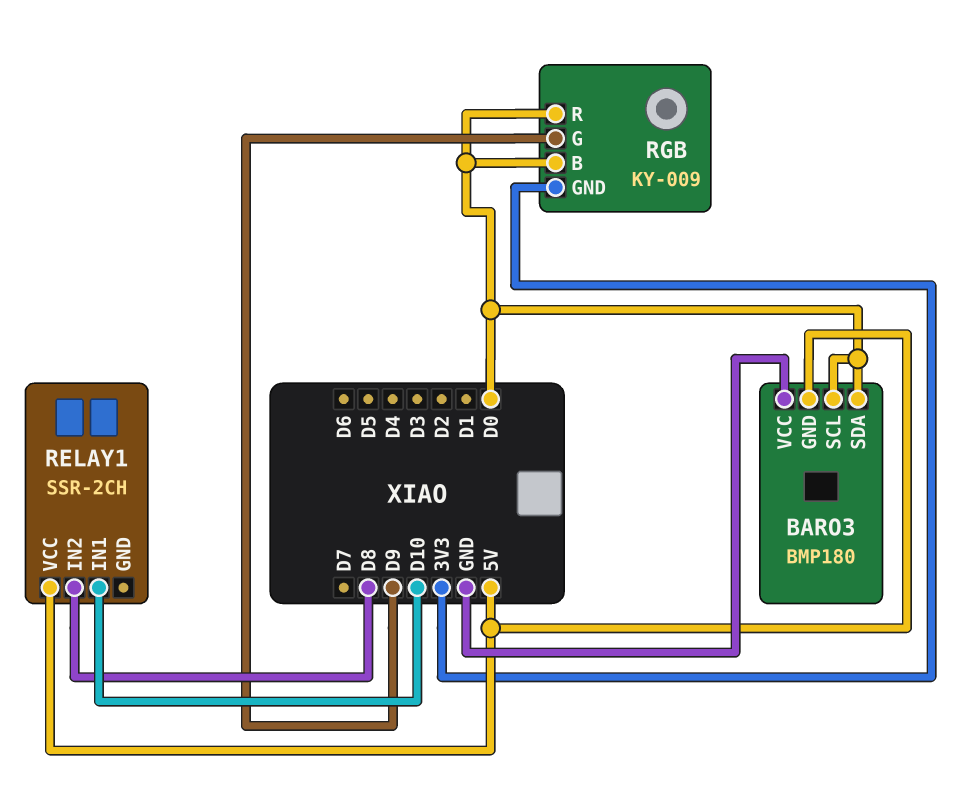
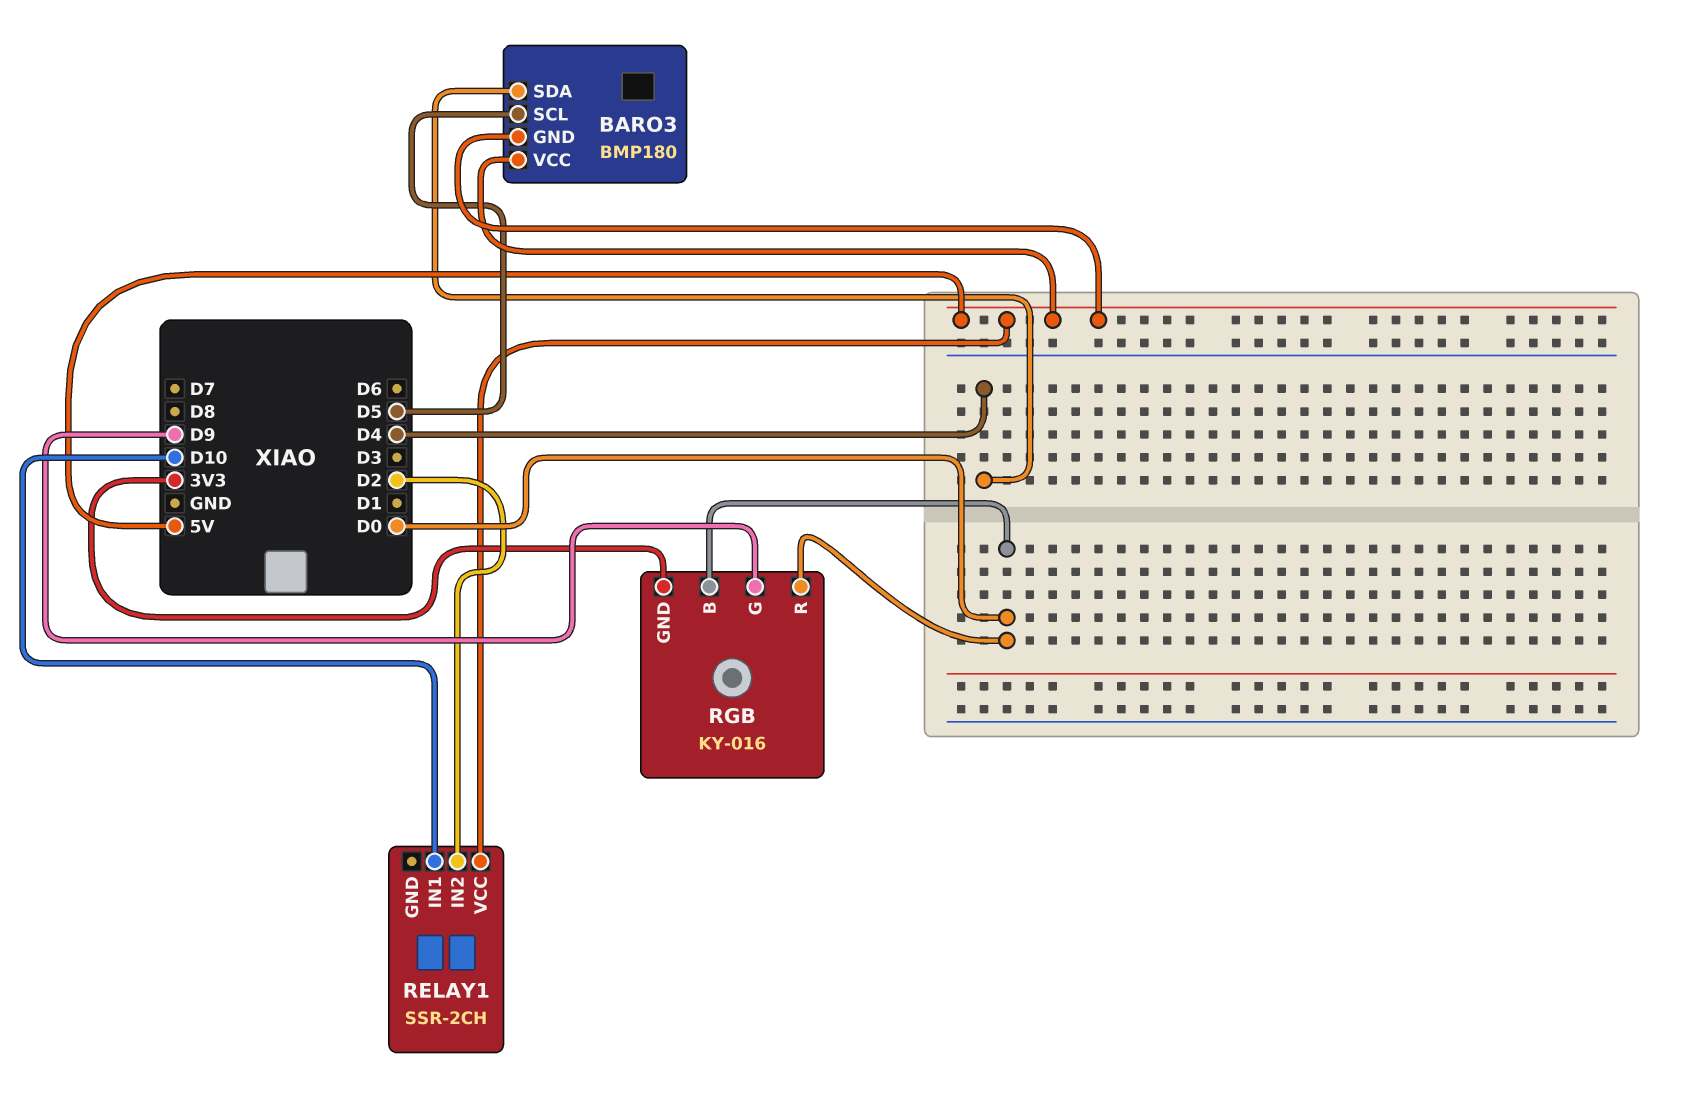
BARO3 pin SCL: D0 -> D5
BARO3 pin SDA: D0 -> D4
BARO3 pin VCC: GND -> 5V
RELAY1 pin IN2: D8 -> D2
RGB: KY-009 -> KY-016

